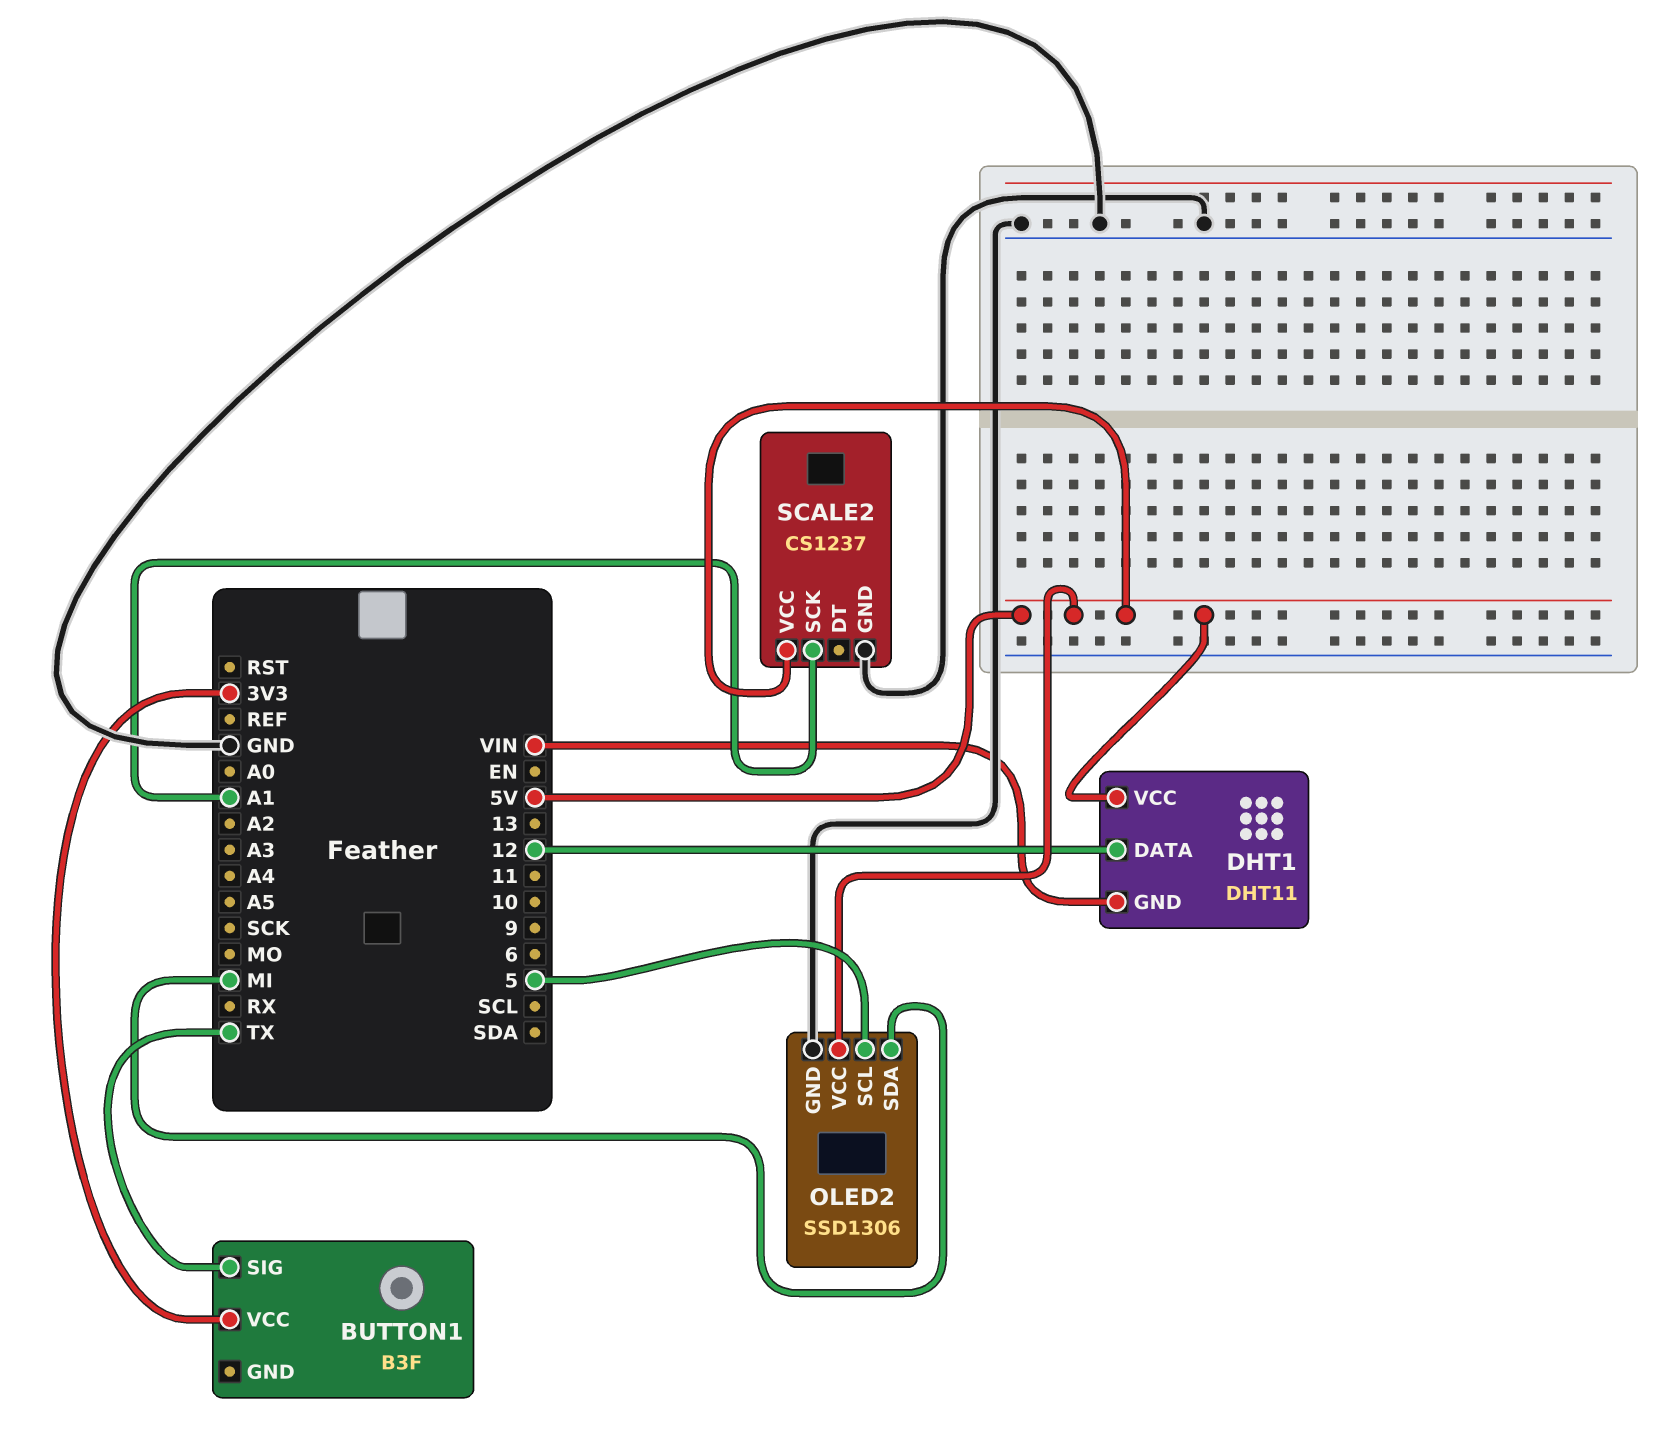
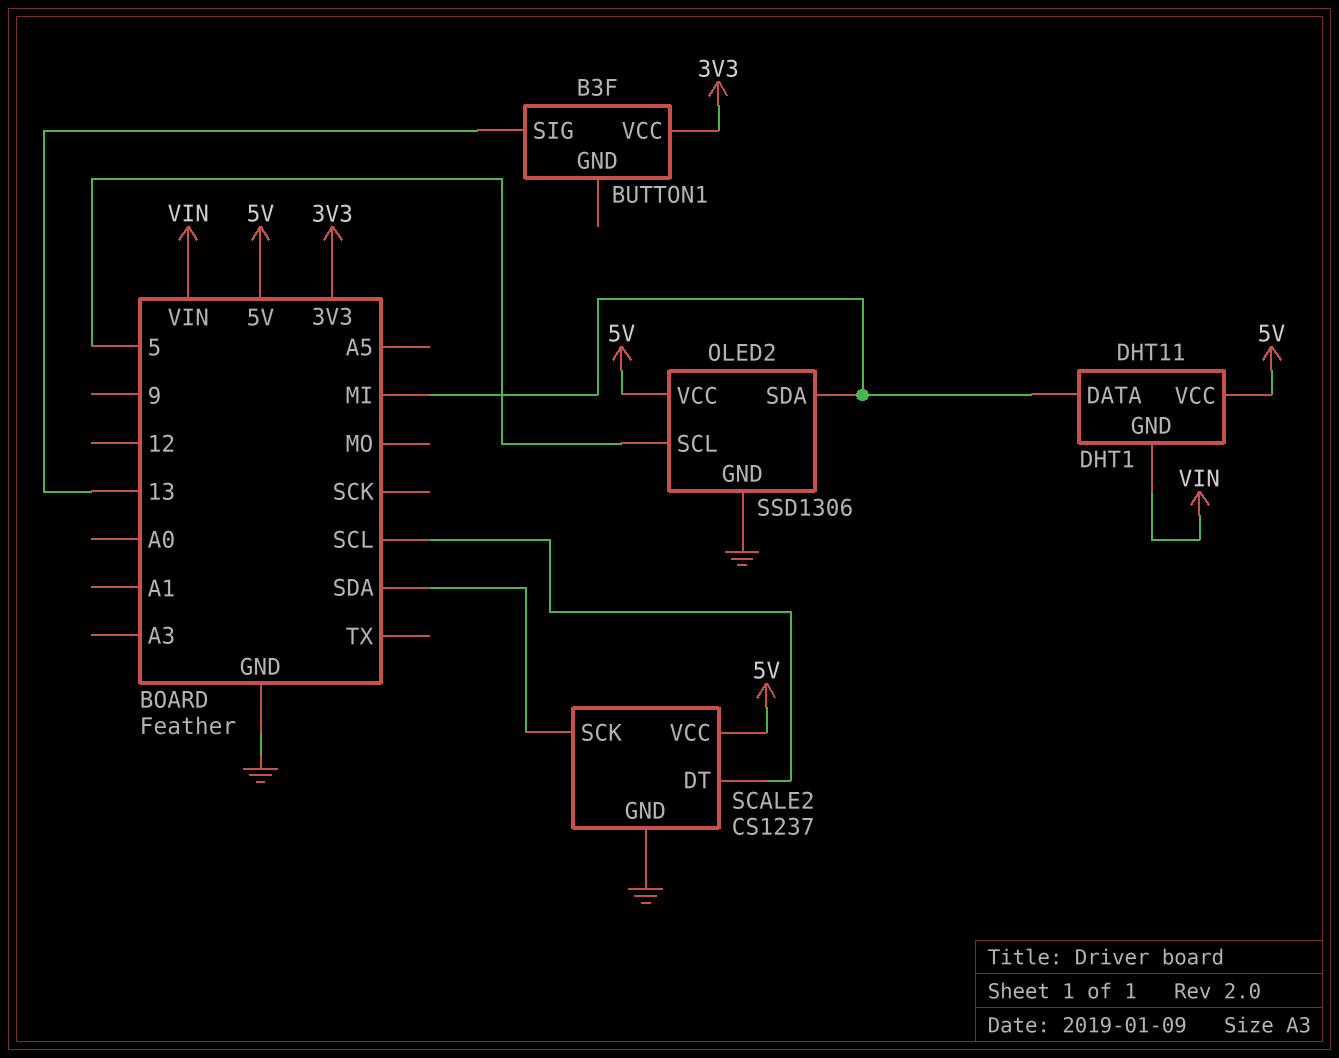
BUTTON1 pin SIG: TX -> 13
DHT1 pin DATA: 12 -> MI
SCALE2 pin DT: none -> SCL
SCALE2 pin SCK: A1 -> SDA

